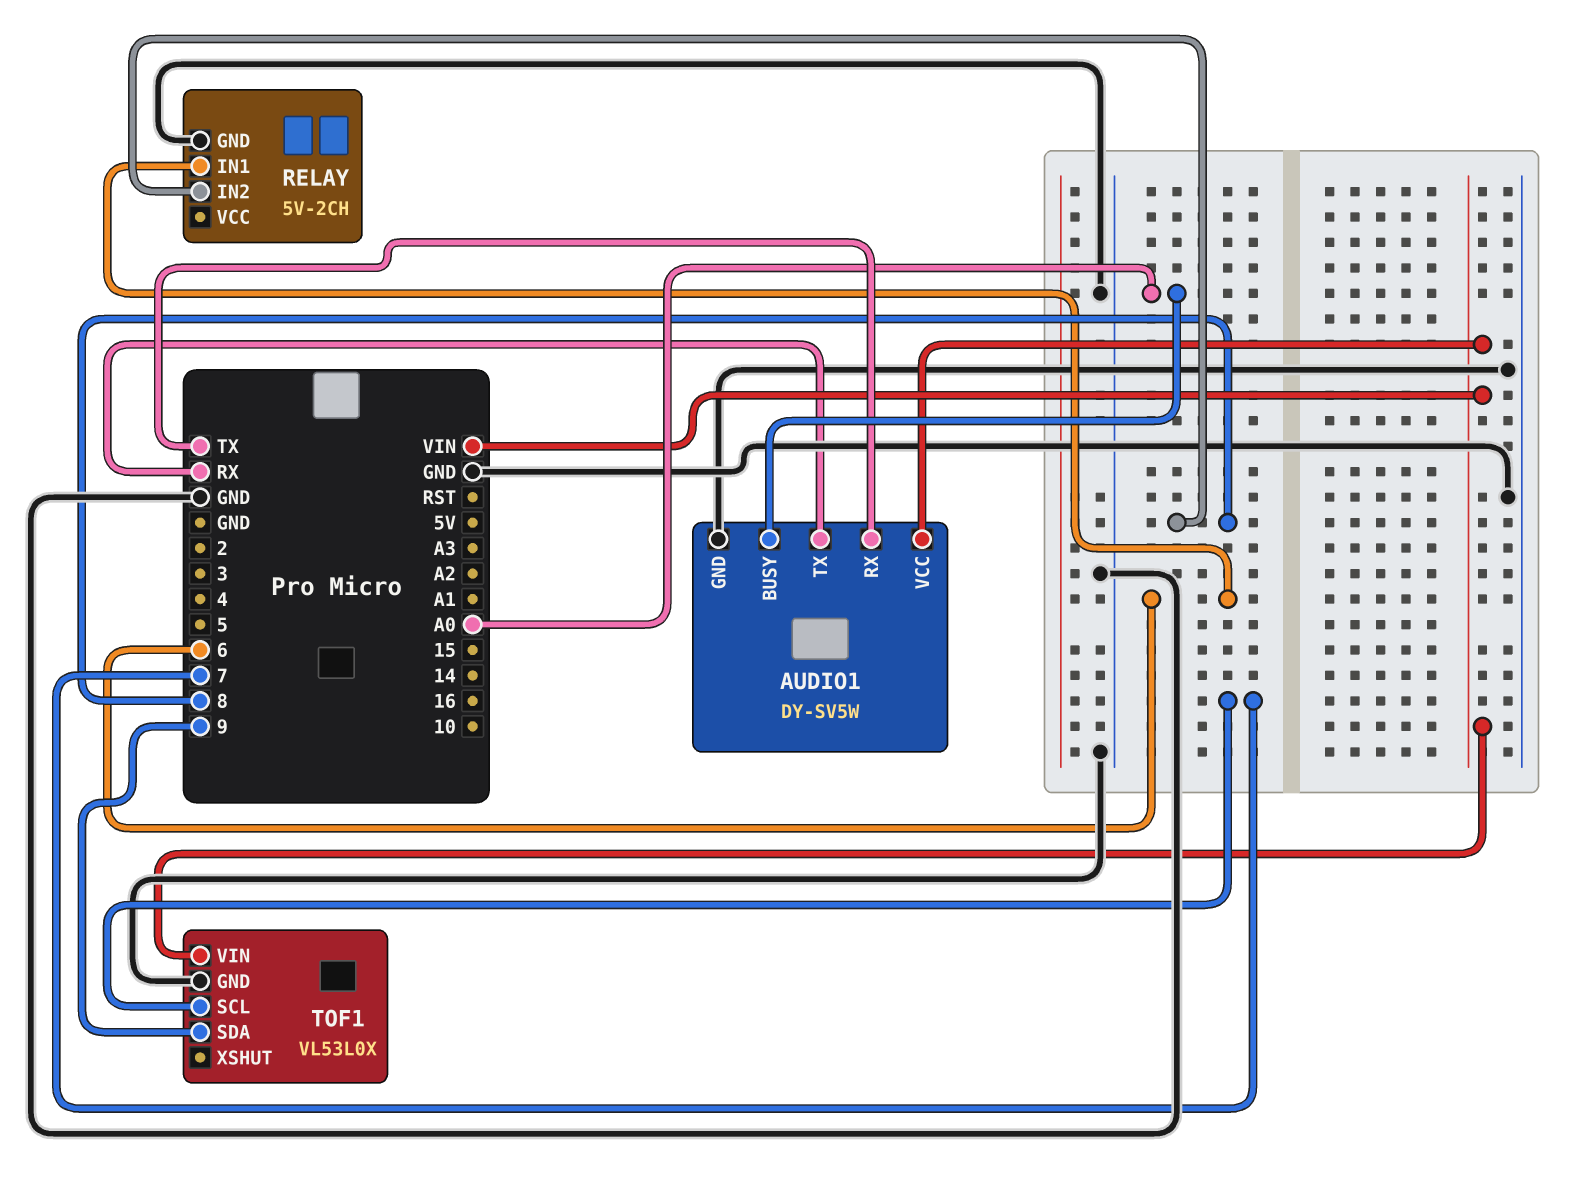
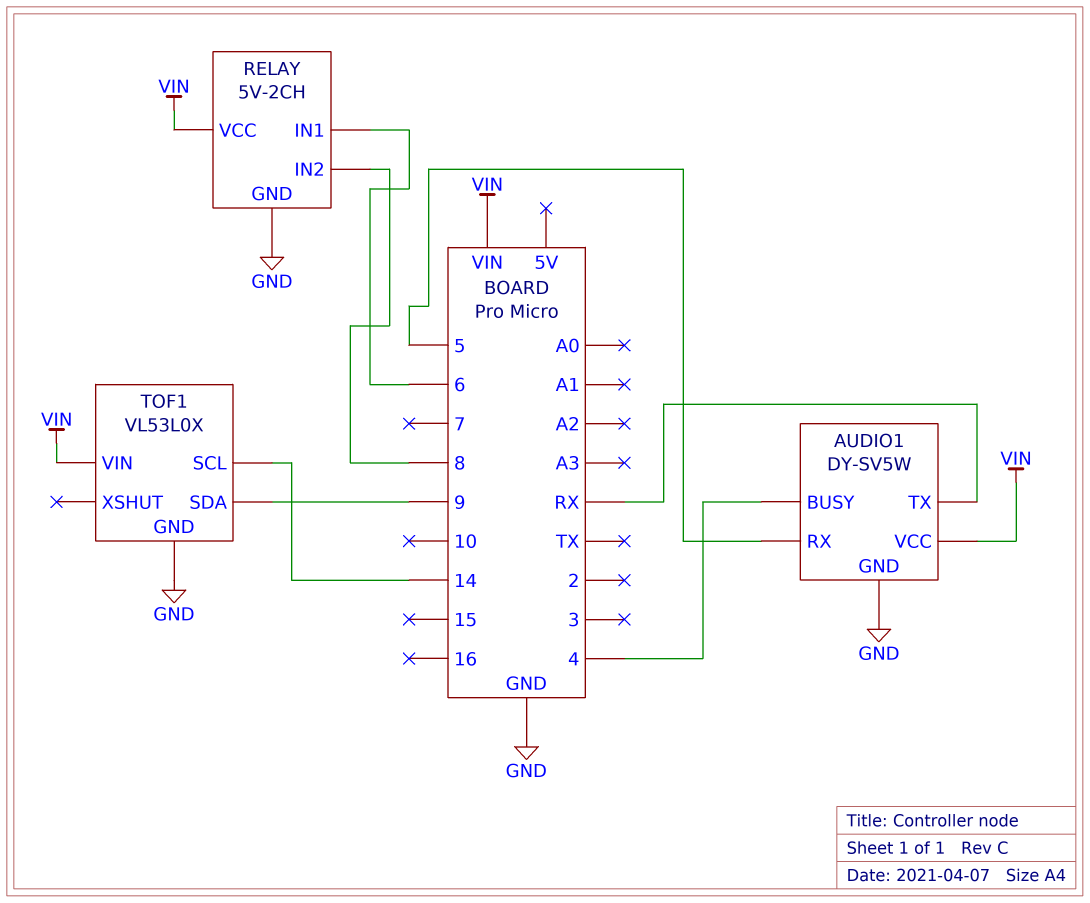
AUDIO1 pin BUSY: A0 -> 4
AUDIO1 pin RX: TX -> 5
RELAY pin VCC: none -> VIN
TOF1 pin SCL: 7 -> 14

